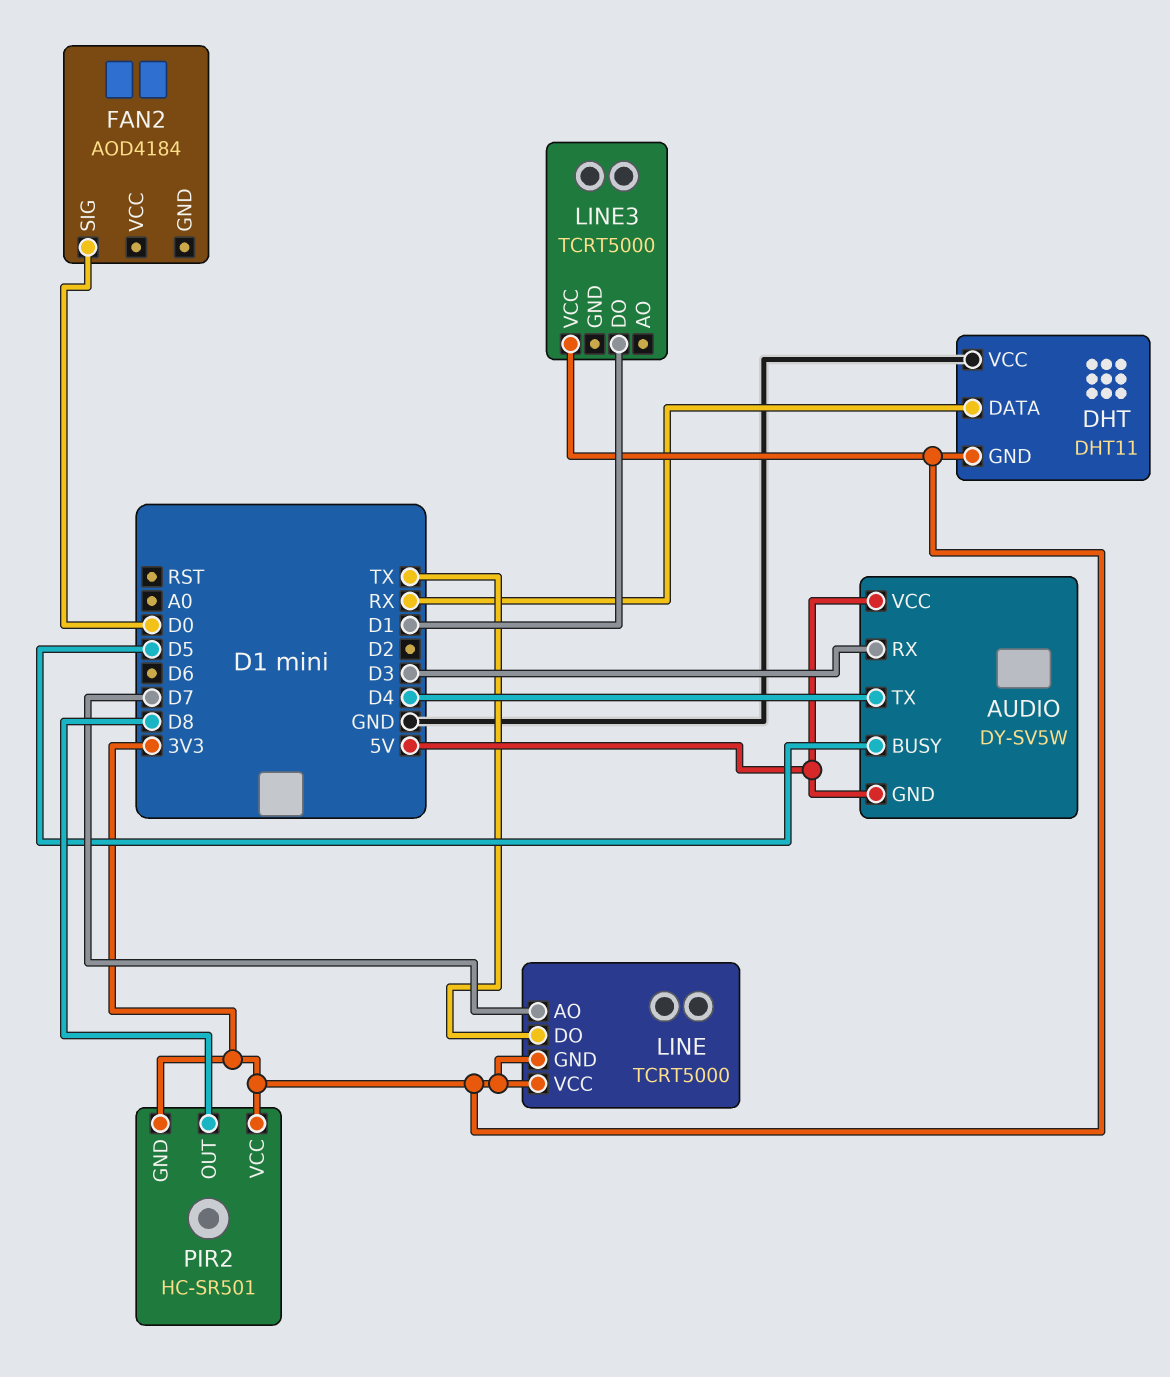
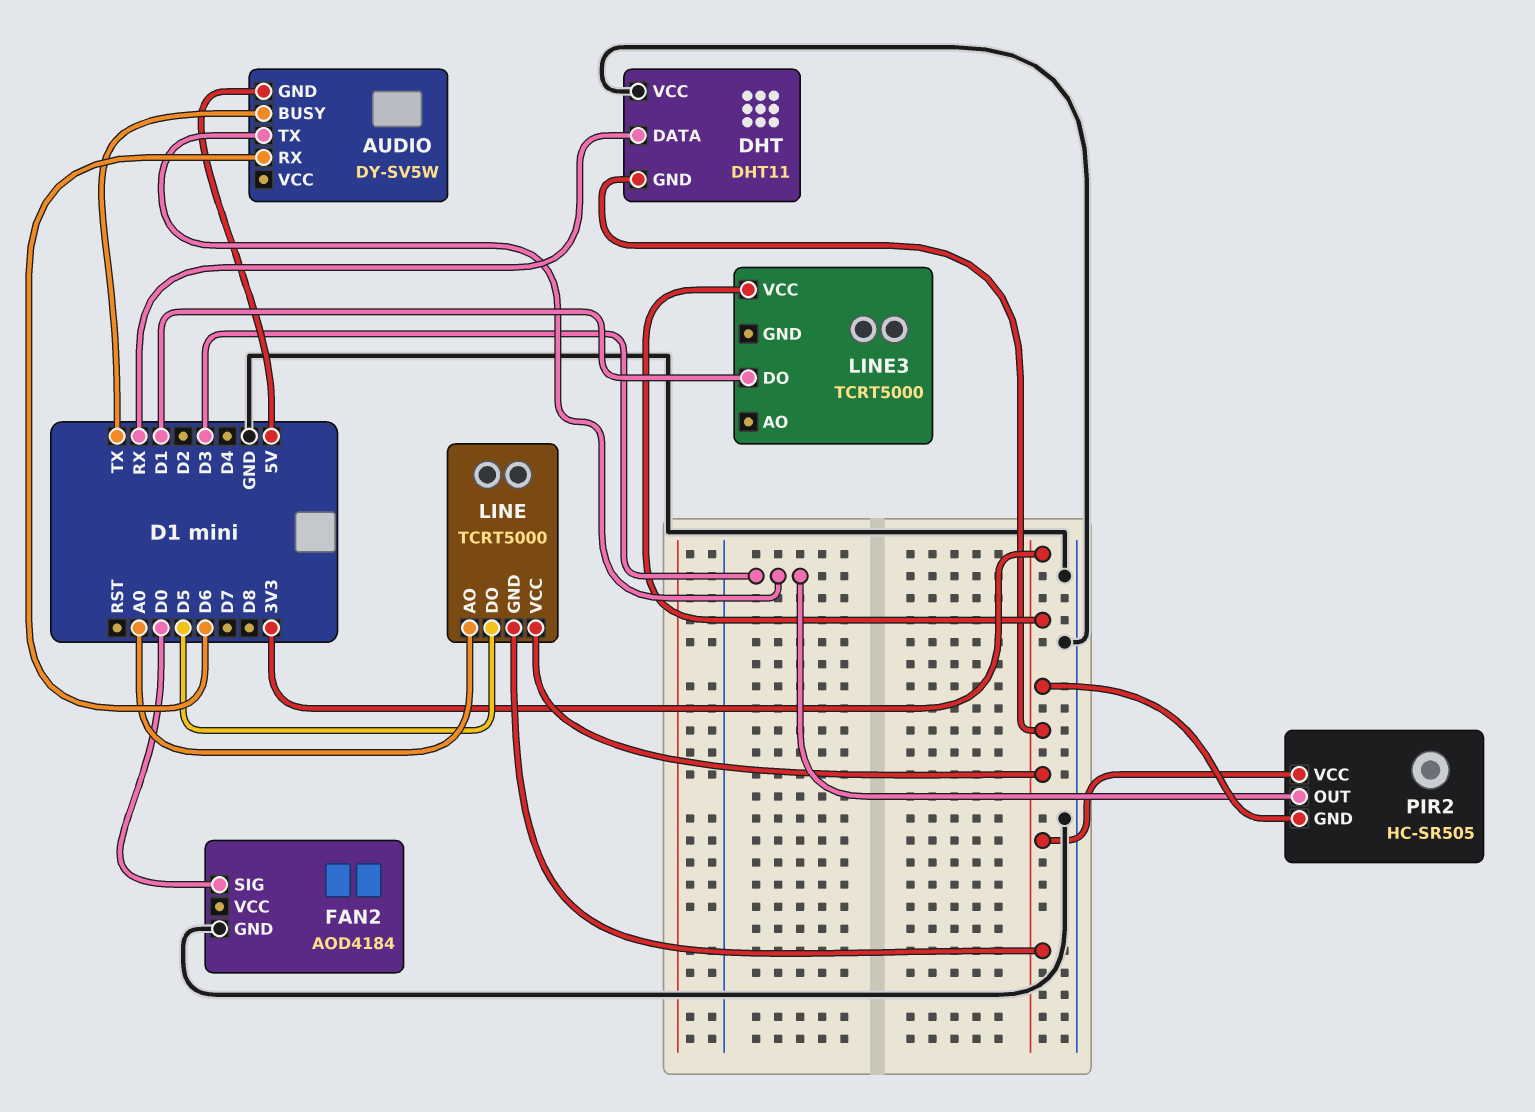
AUDIO pin BUSY: D5 -> TX
AUDIO pin RX: D3 -> D6
AUDIO pin TX: D4 -> D3
AUDIO pin VCC: 5V -> none
FAN2 pin GND: none -> GND
LINE pin AO: D7 -> A0
LINE pin DO: TX -> D5
PIR2: HC-SR501 -> HC-SR505
PIR2 pin OUT: D8 -> D3

